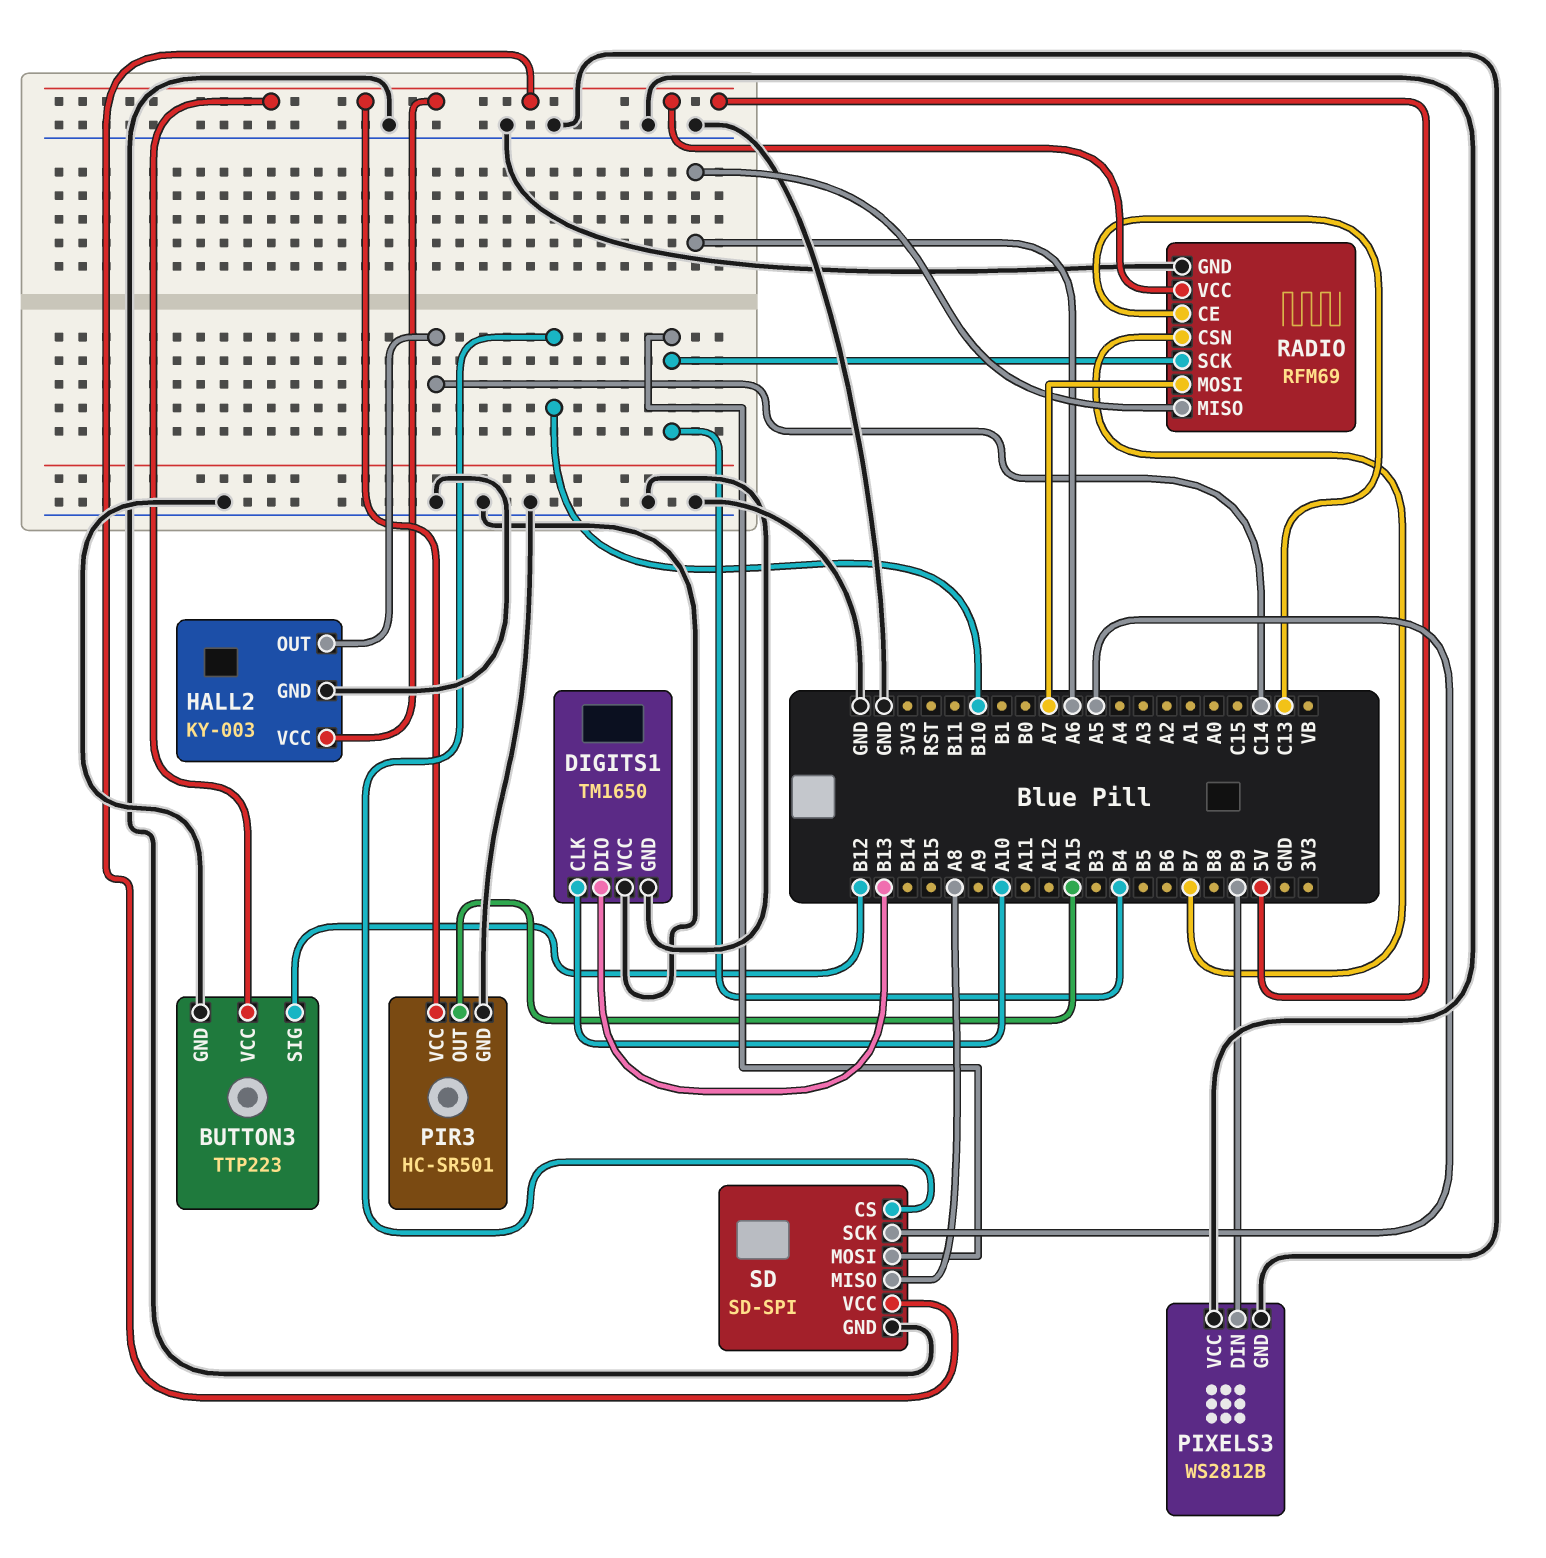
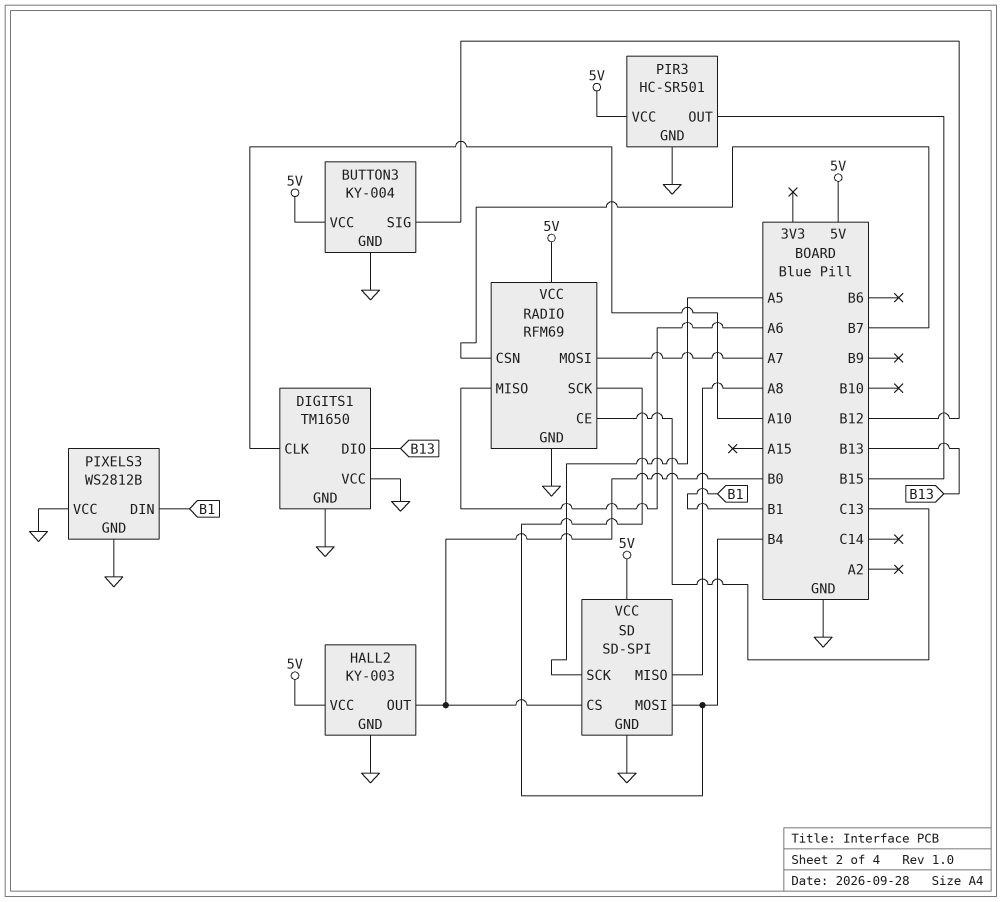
BUTTON3: TTP223 -> KY-004
HALL2 pin OUT: C14 -> B0
PIR3 pin OUT: A15 -> B15
PIXELS3 pin DIN: B9 -> B1
SD pin CS: B10 -> B0

